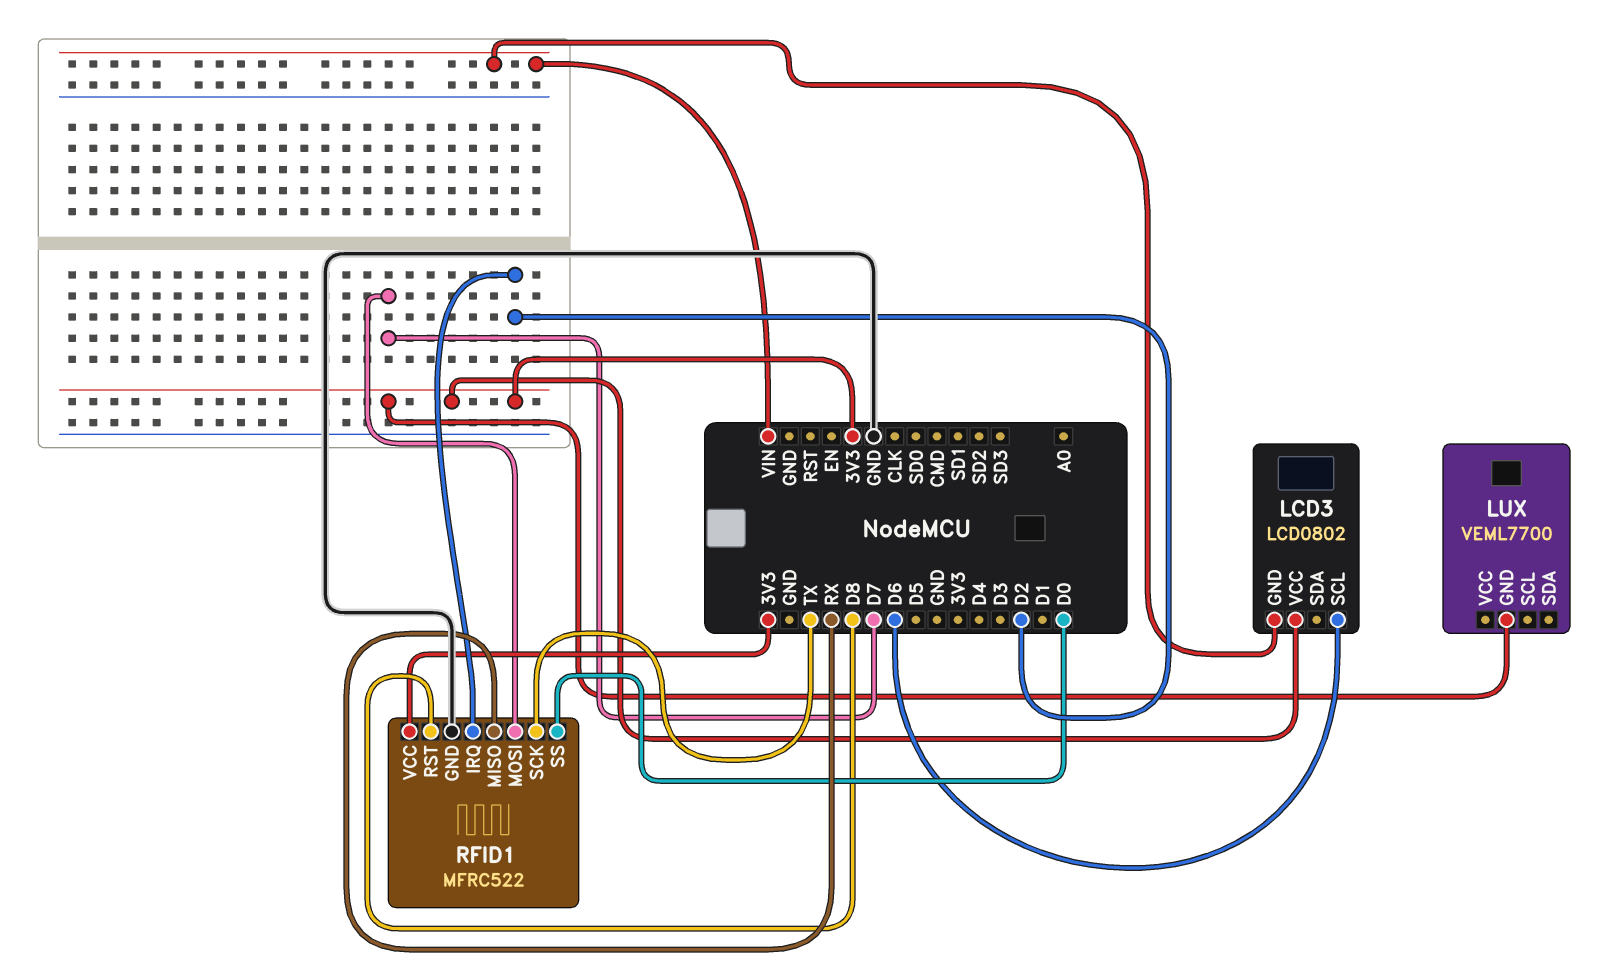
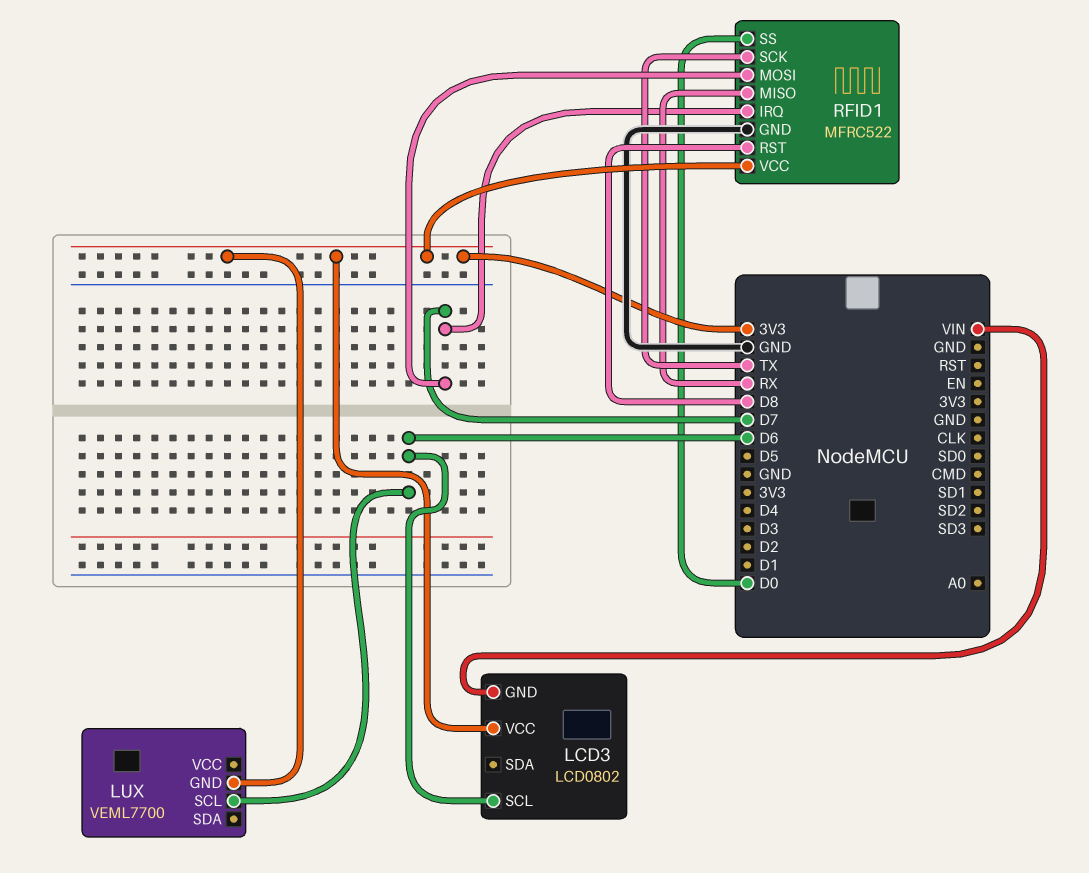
LUX pin SCL: none -> D6
RFID1 pin IRQ: D2 -> D7

